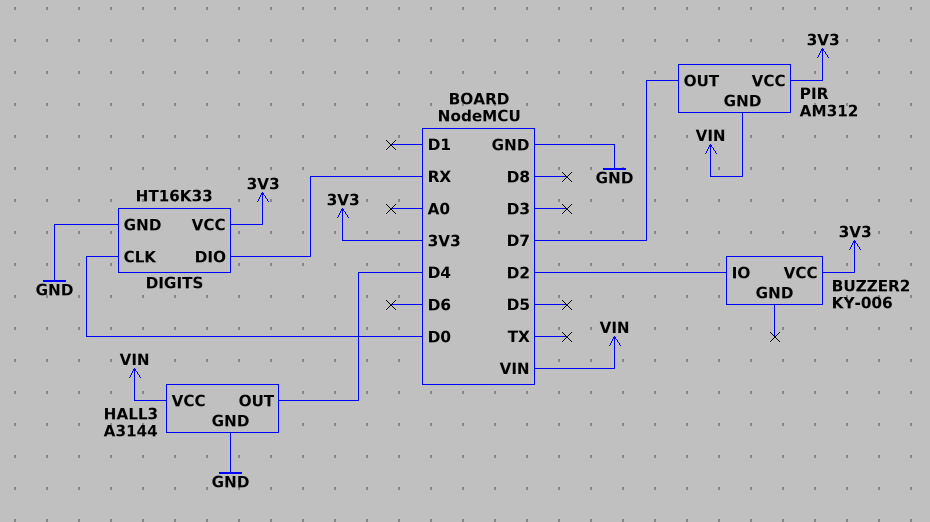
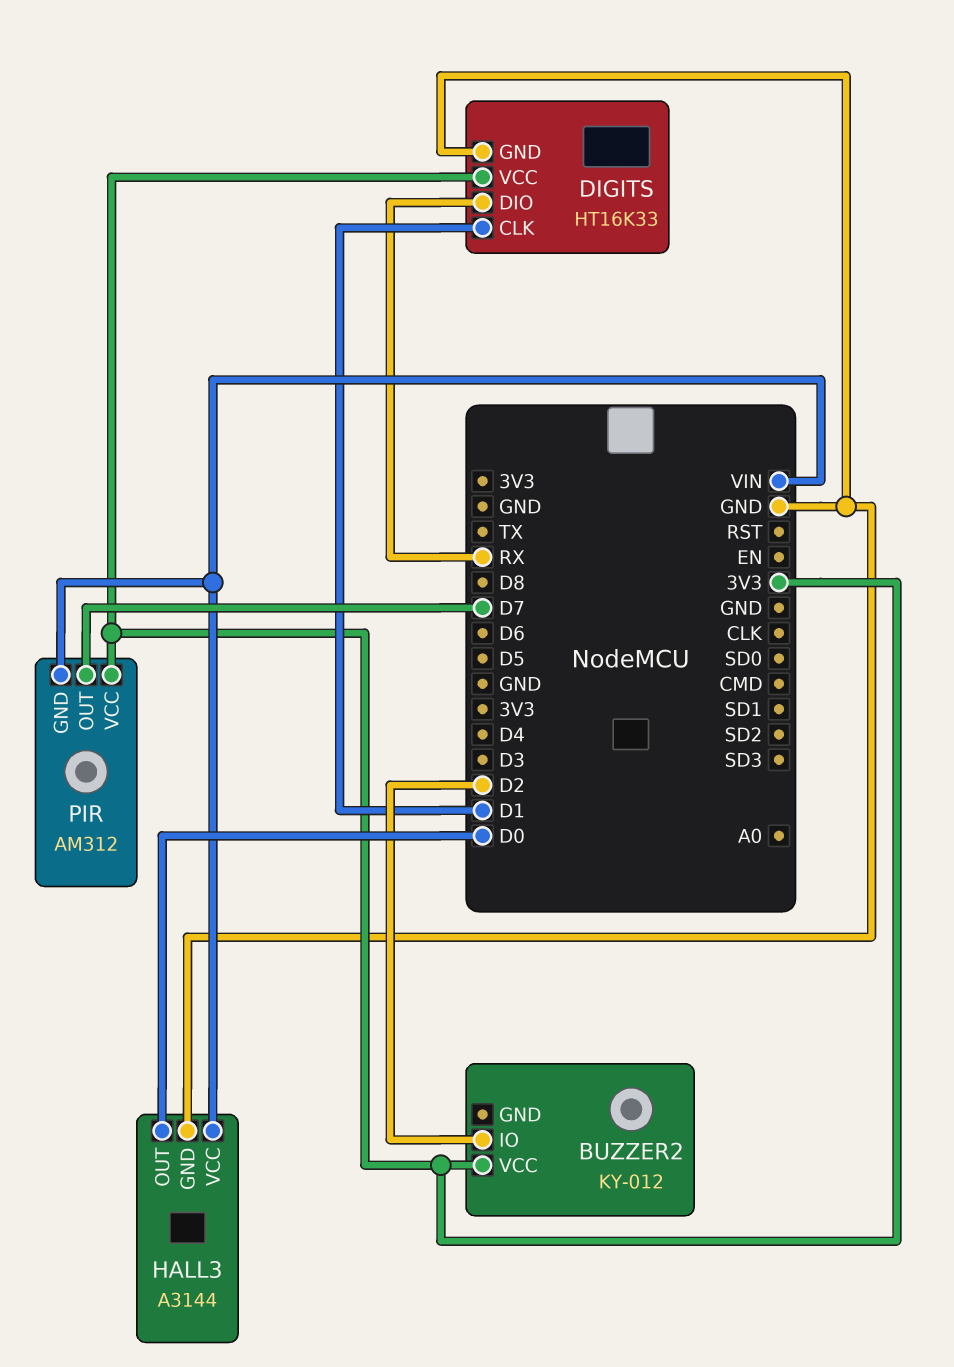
BUZZER2: KY-006 -> KY-012
DIGITS pin CLK: D0 -> D1
HALL3 pin OUT: D4 -> D0

